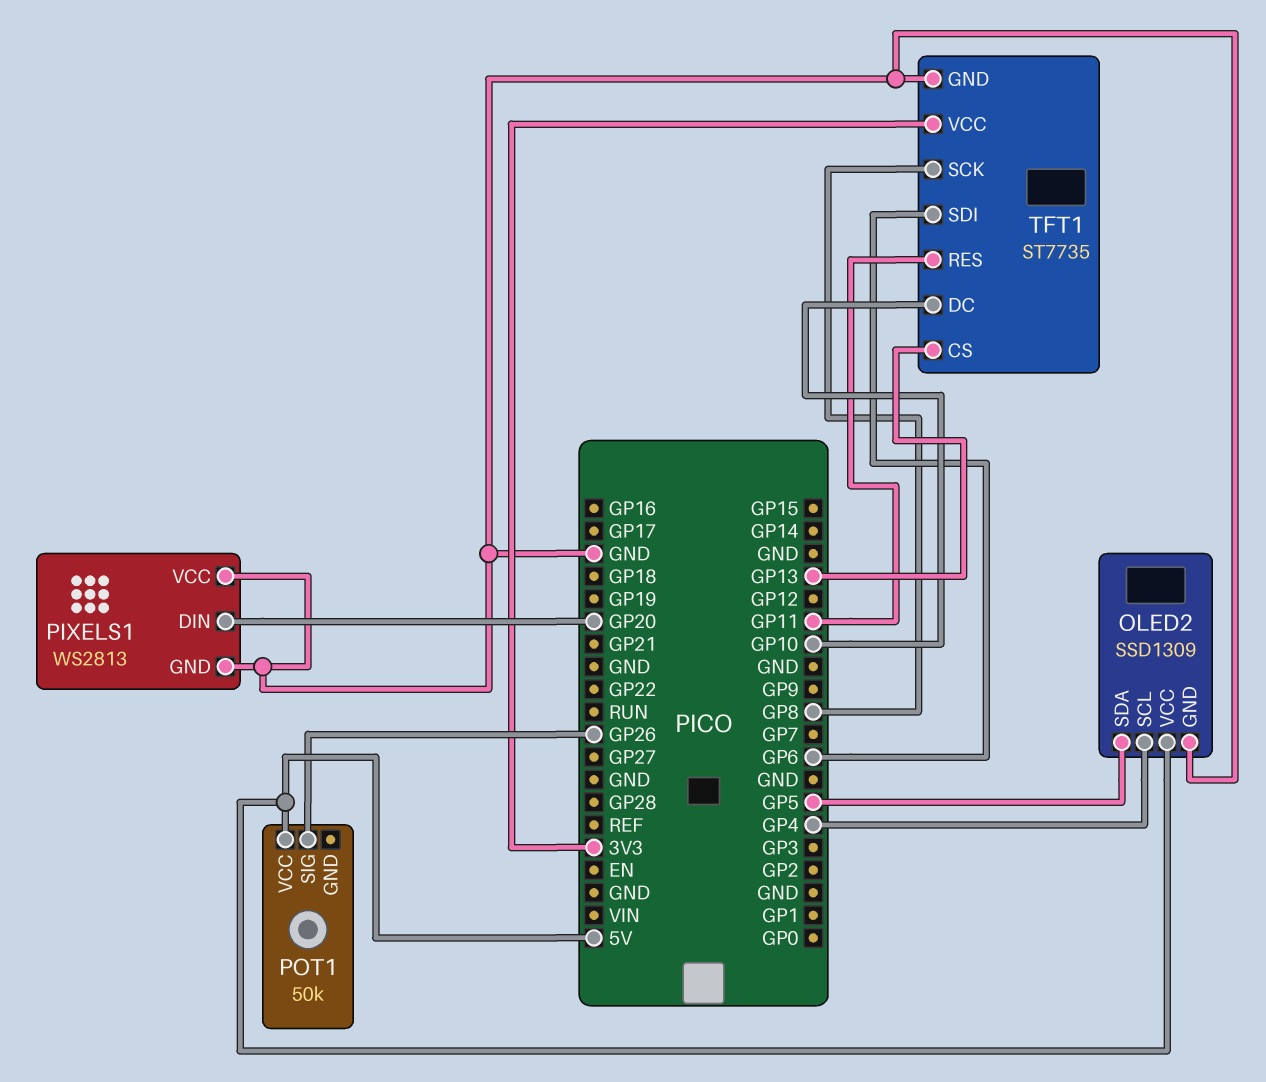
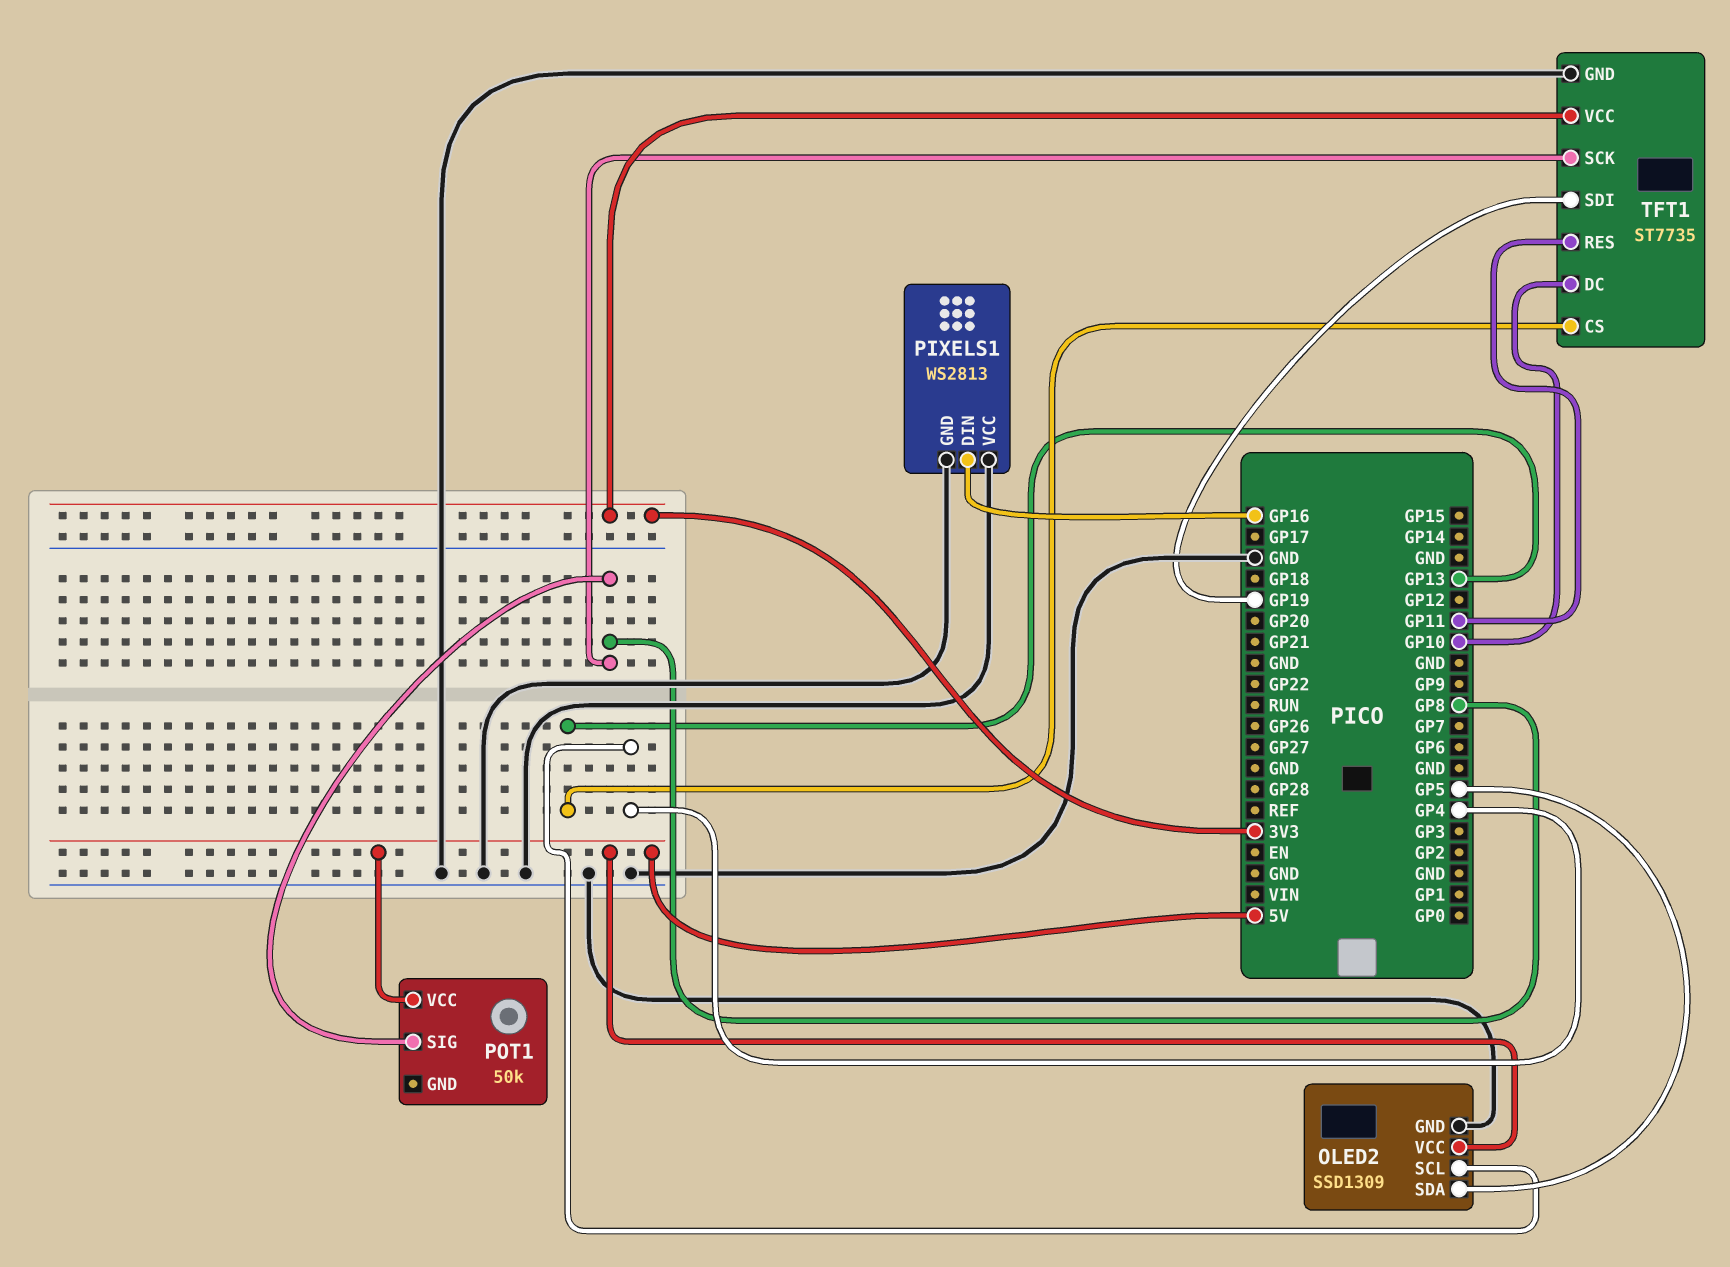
PIXELS1 pin DIN: GP20 -> GP16
POT1 pin SIG: GP26 -> GP8
TFT1 pin SDI: GP6 -> GP19

